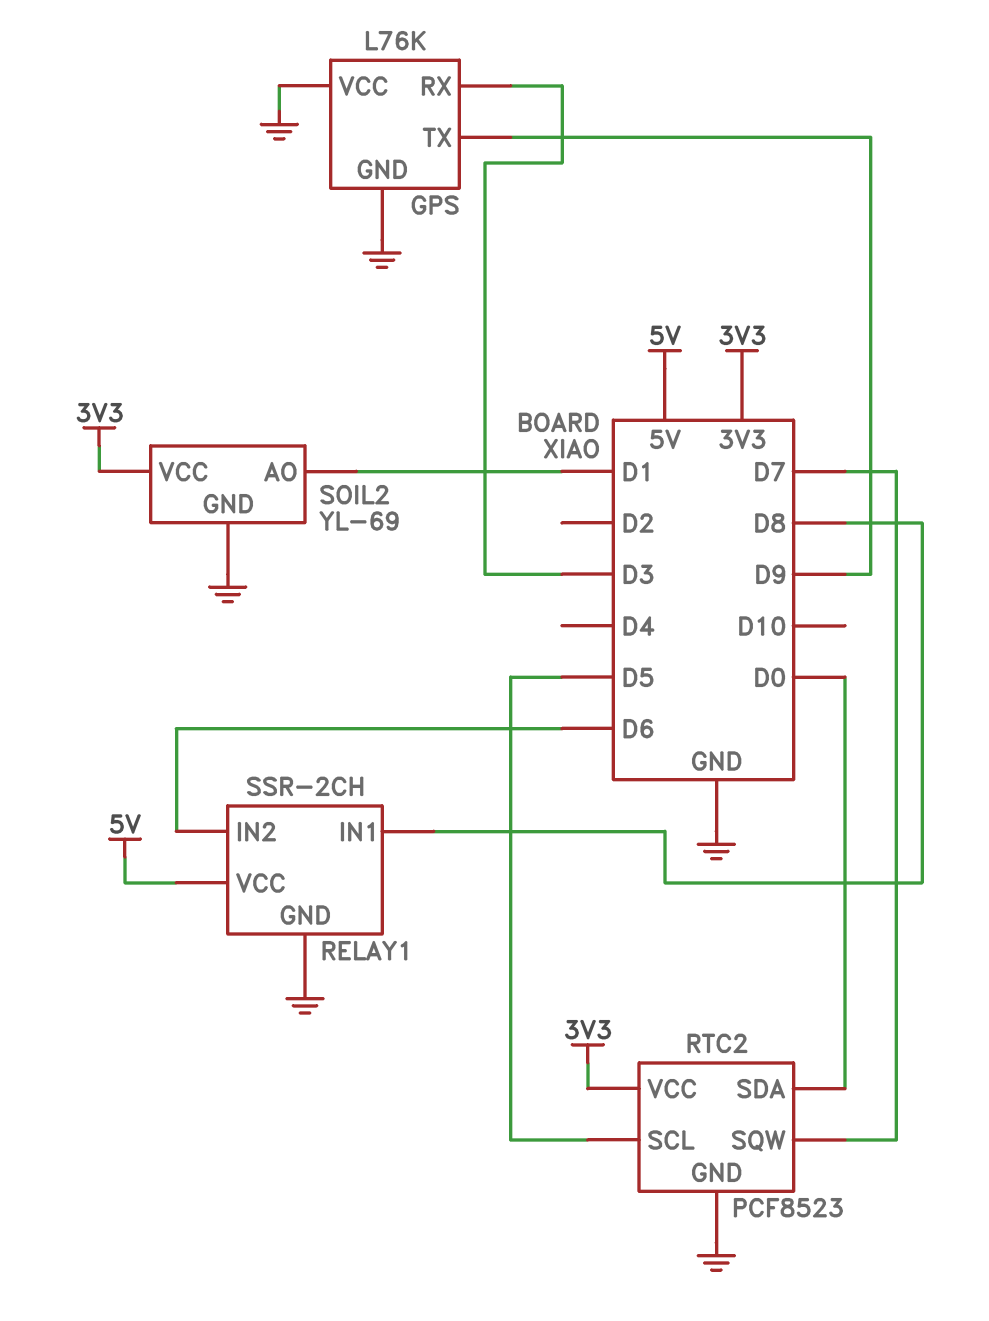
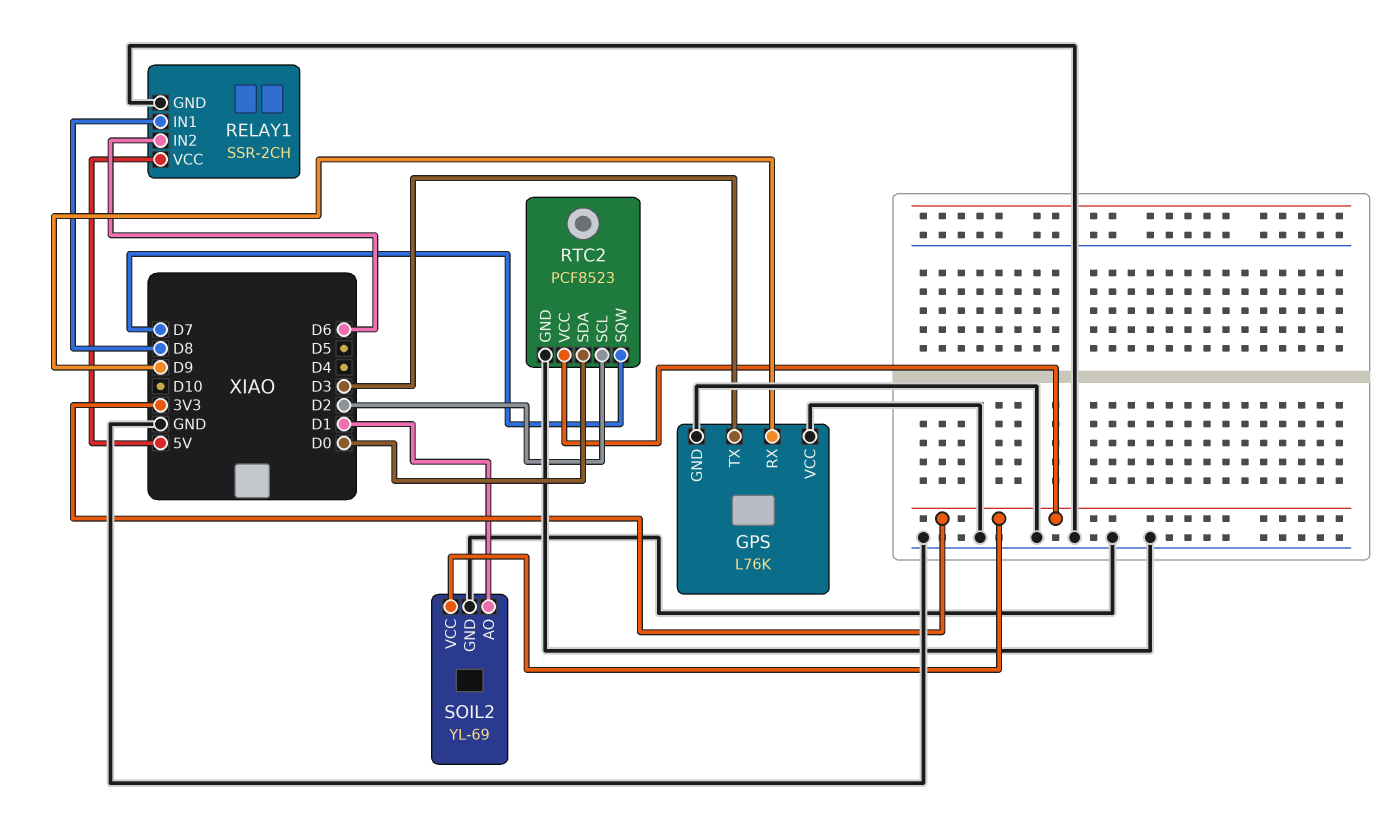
GPS pin RX: D3 -> D9
GPS pin TX: D9 -> D3
RTC2 pin SCL: D5 -> D2

